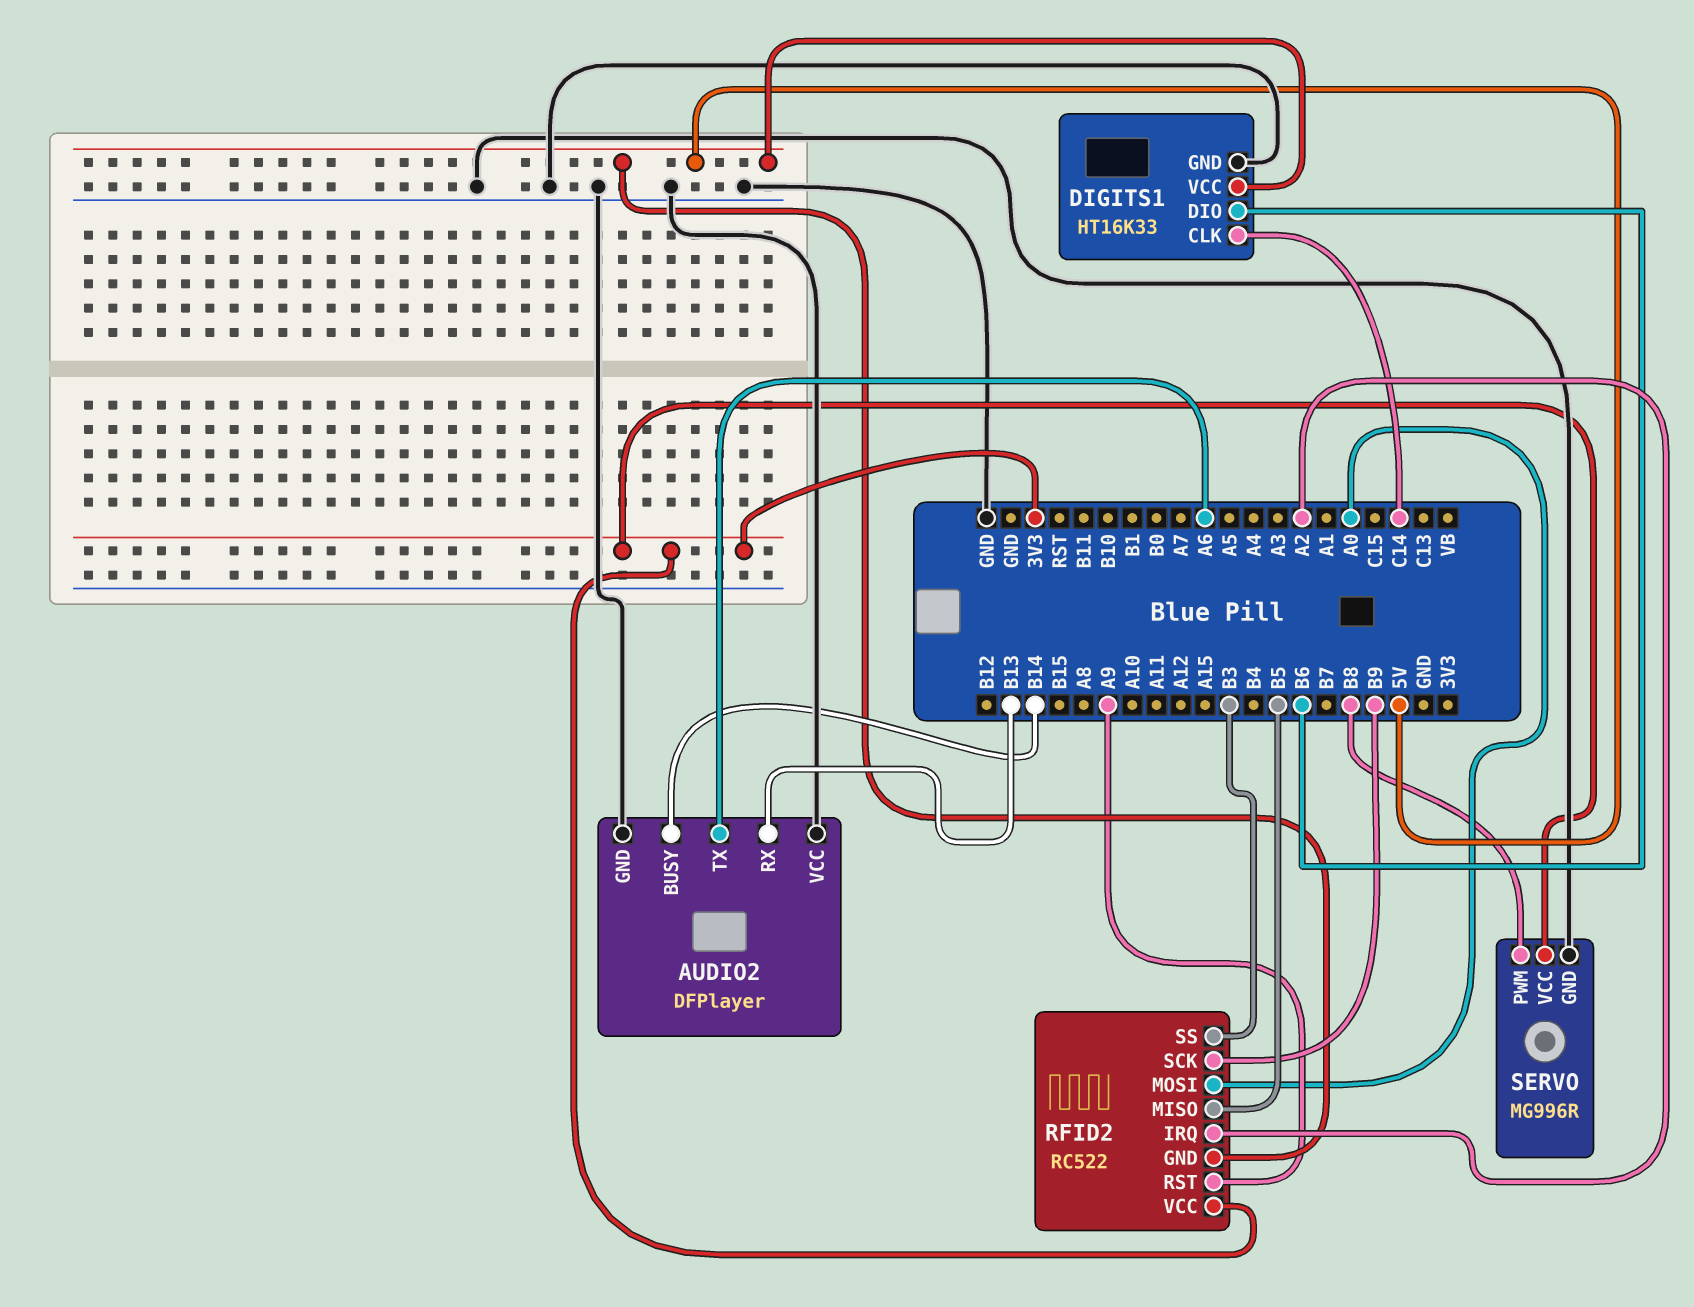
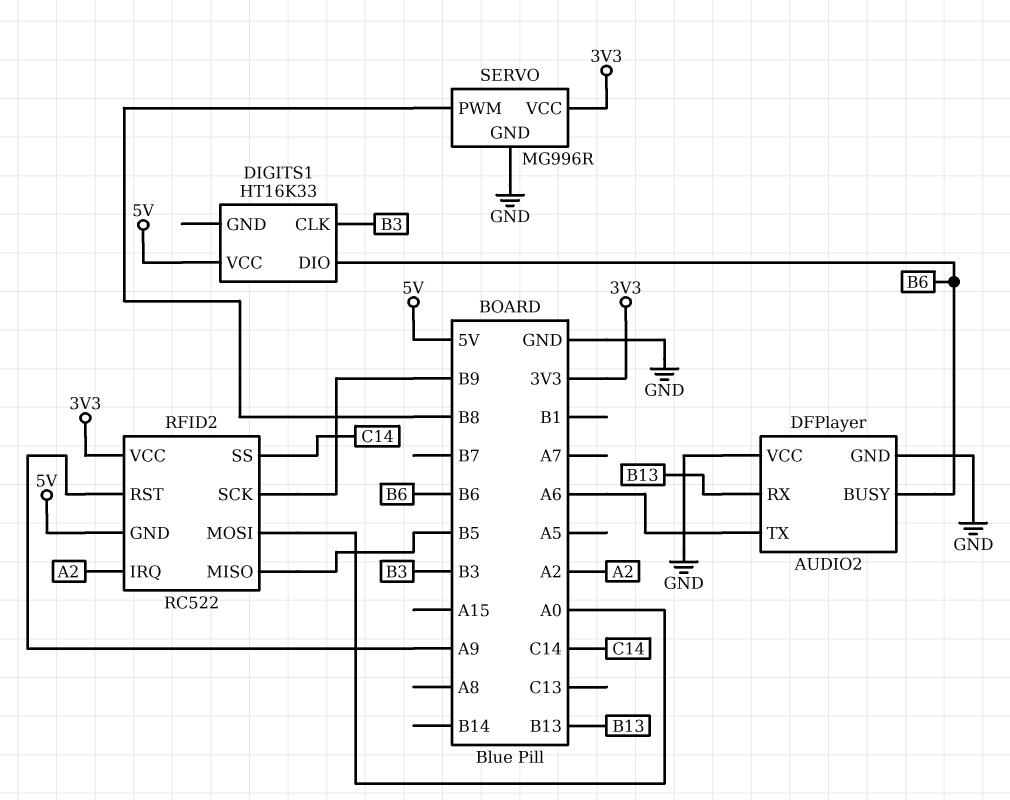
AUDIO2 pin BUSY: B14 -> B6
DIGITS1 pin CLK: C14 -> B3
DIGITS1 pin GND: GND -> none
RFID2 pin SS: B3 -> C14

